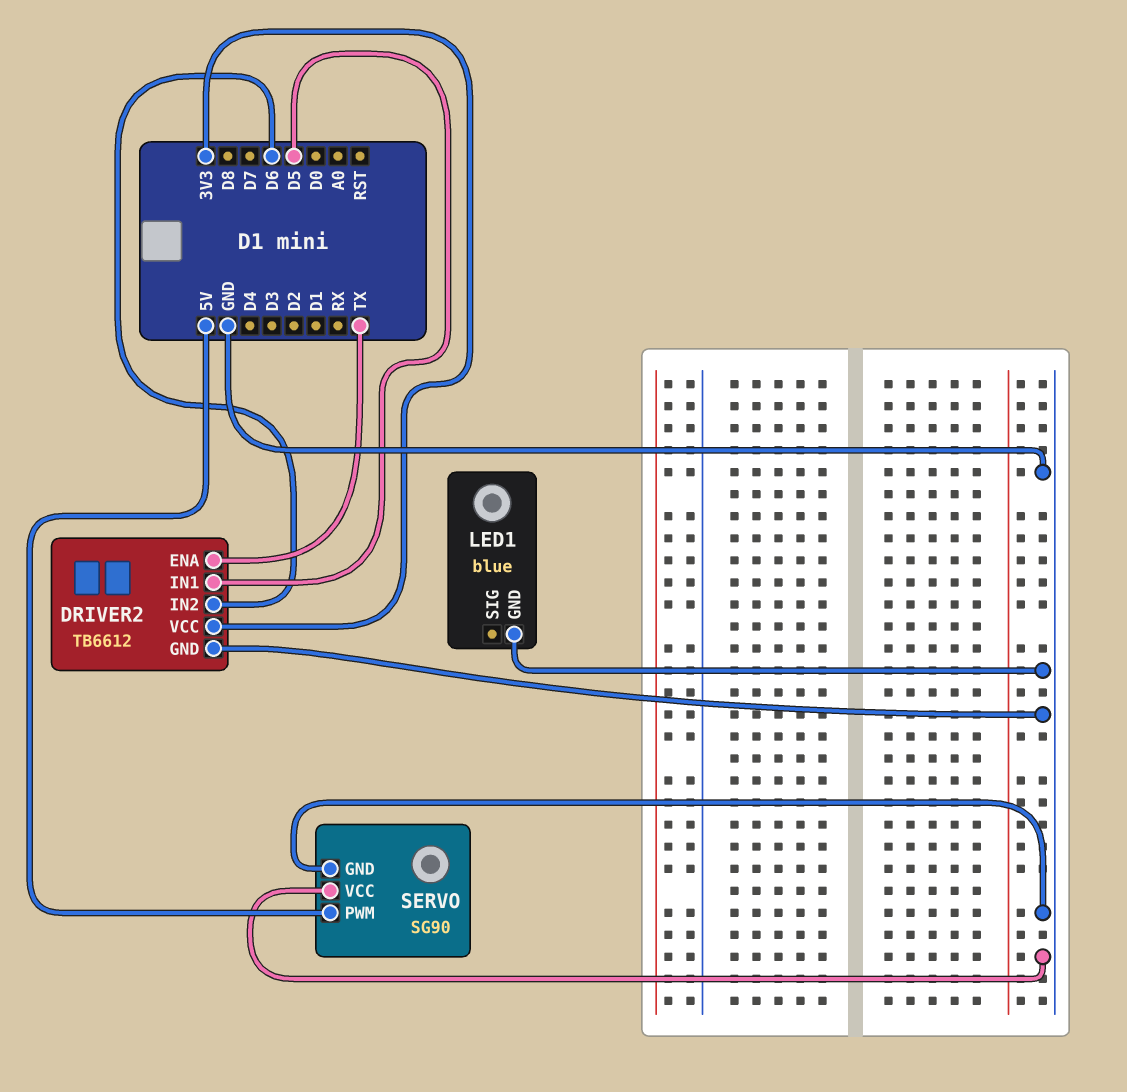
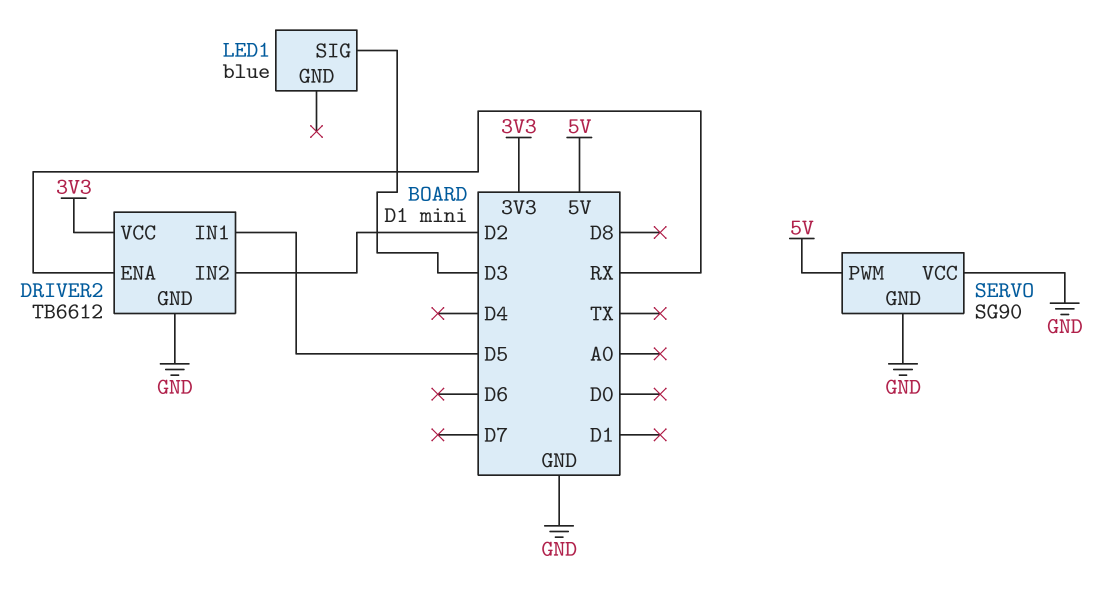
DRIVER2 pin ENA: TX -> RX
DRIVER2 pin IN2: D6 -> D2
LED1 pin GND: GND -> none
LED1 pin SIG: none -> D3

